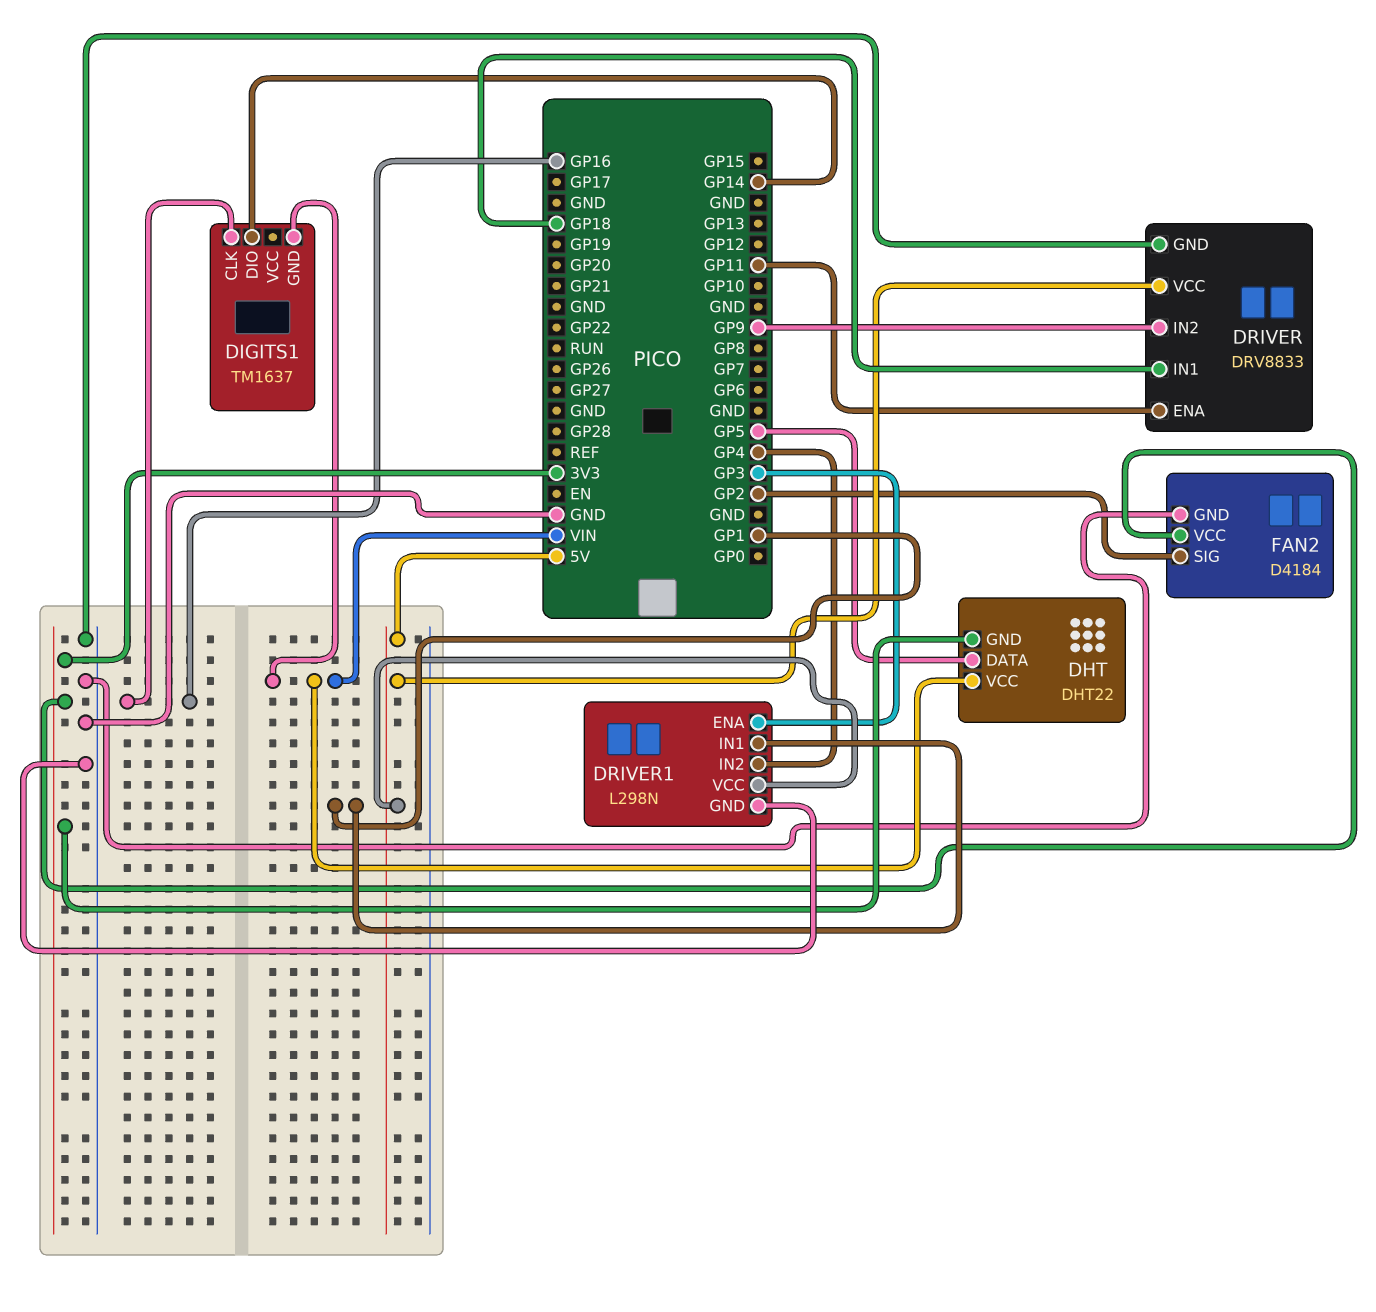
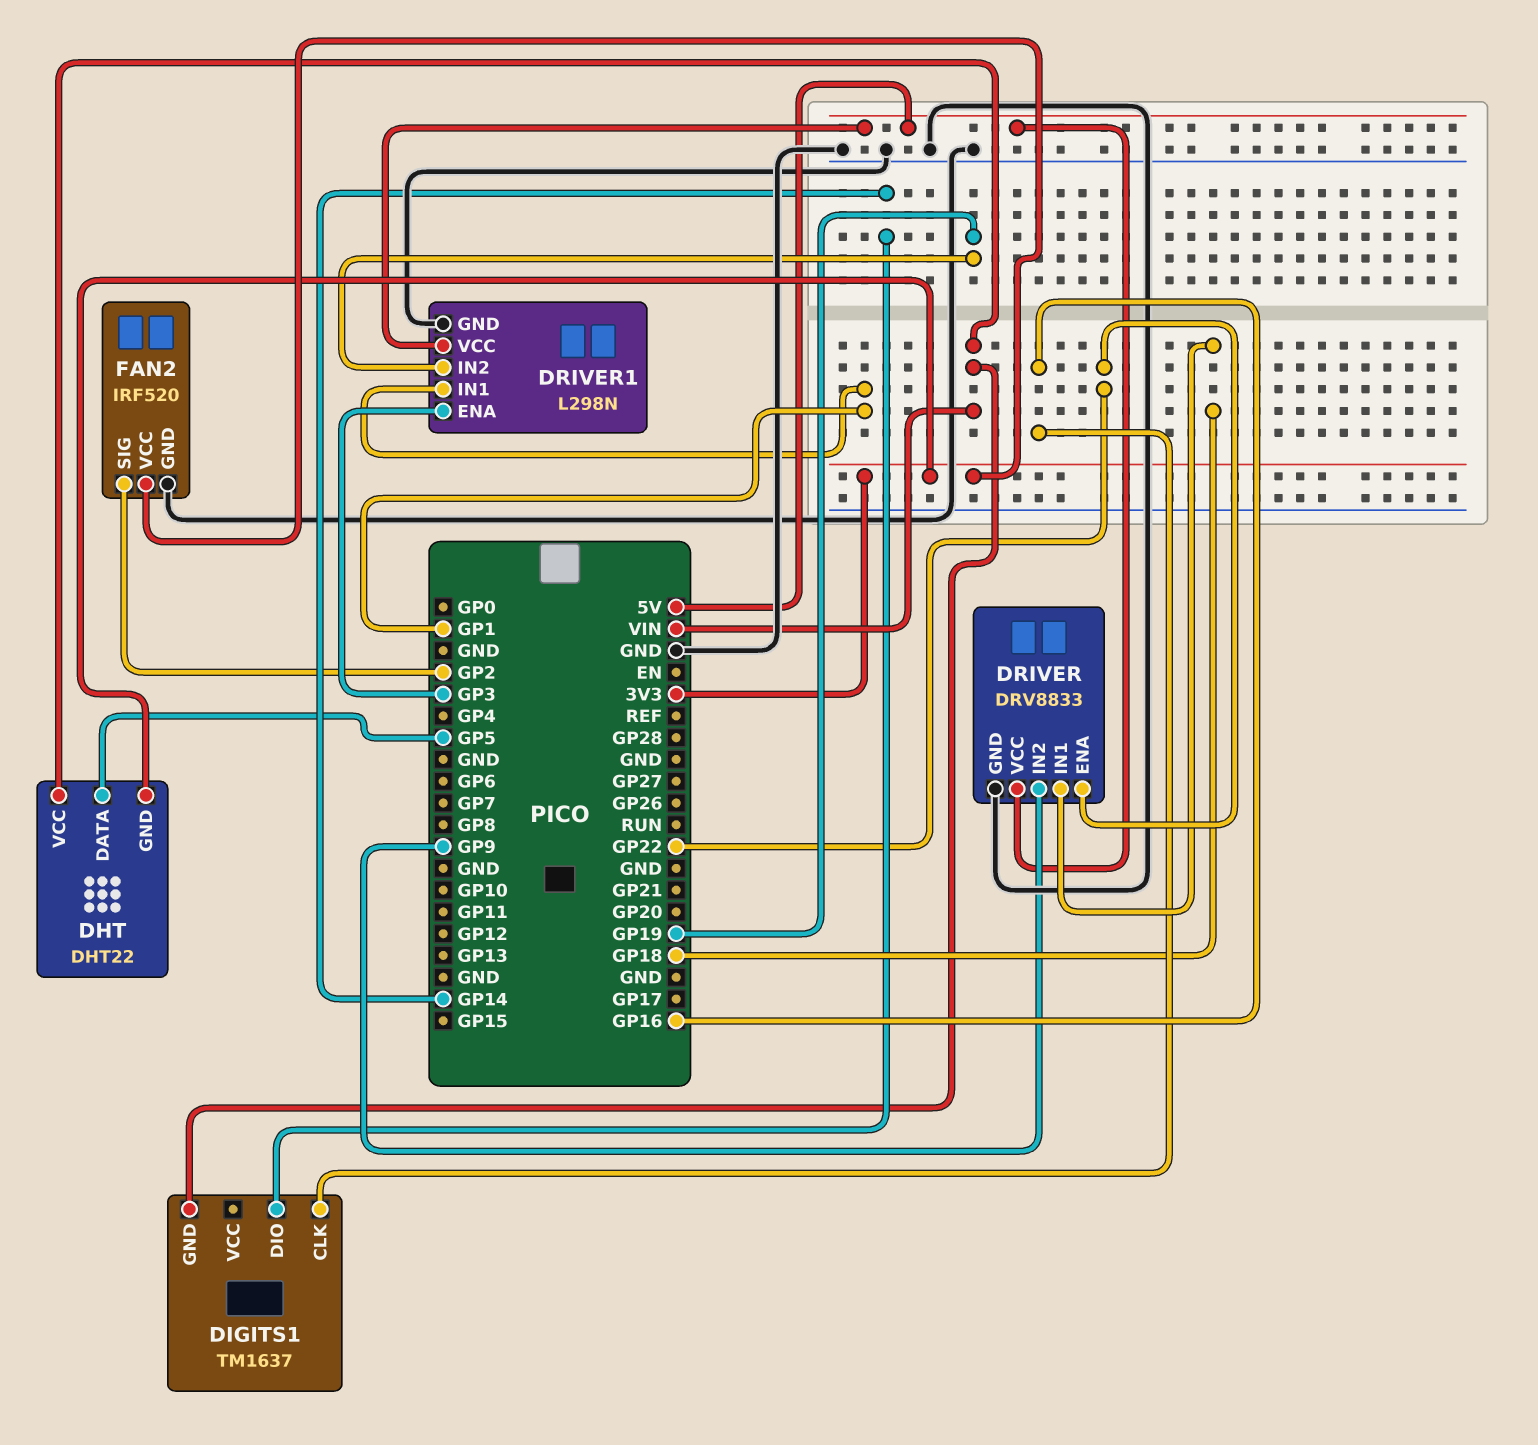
DRIVER pin ENA: GP11 -> GP22
DRIVER1 pin IN2: GP4 -> GP19
FAN2: D4184 -> IRF520

